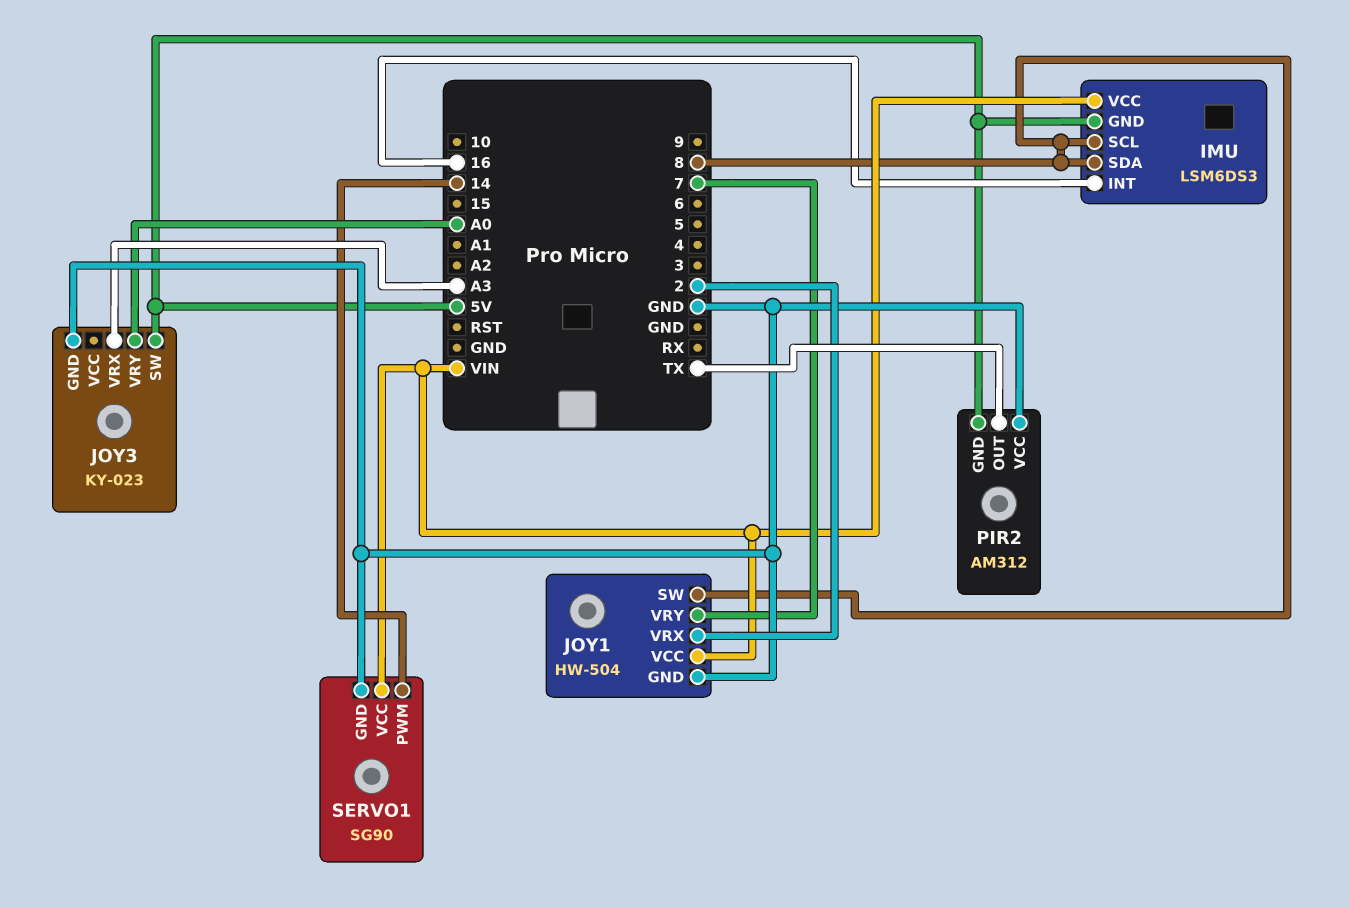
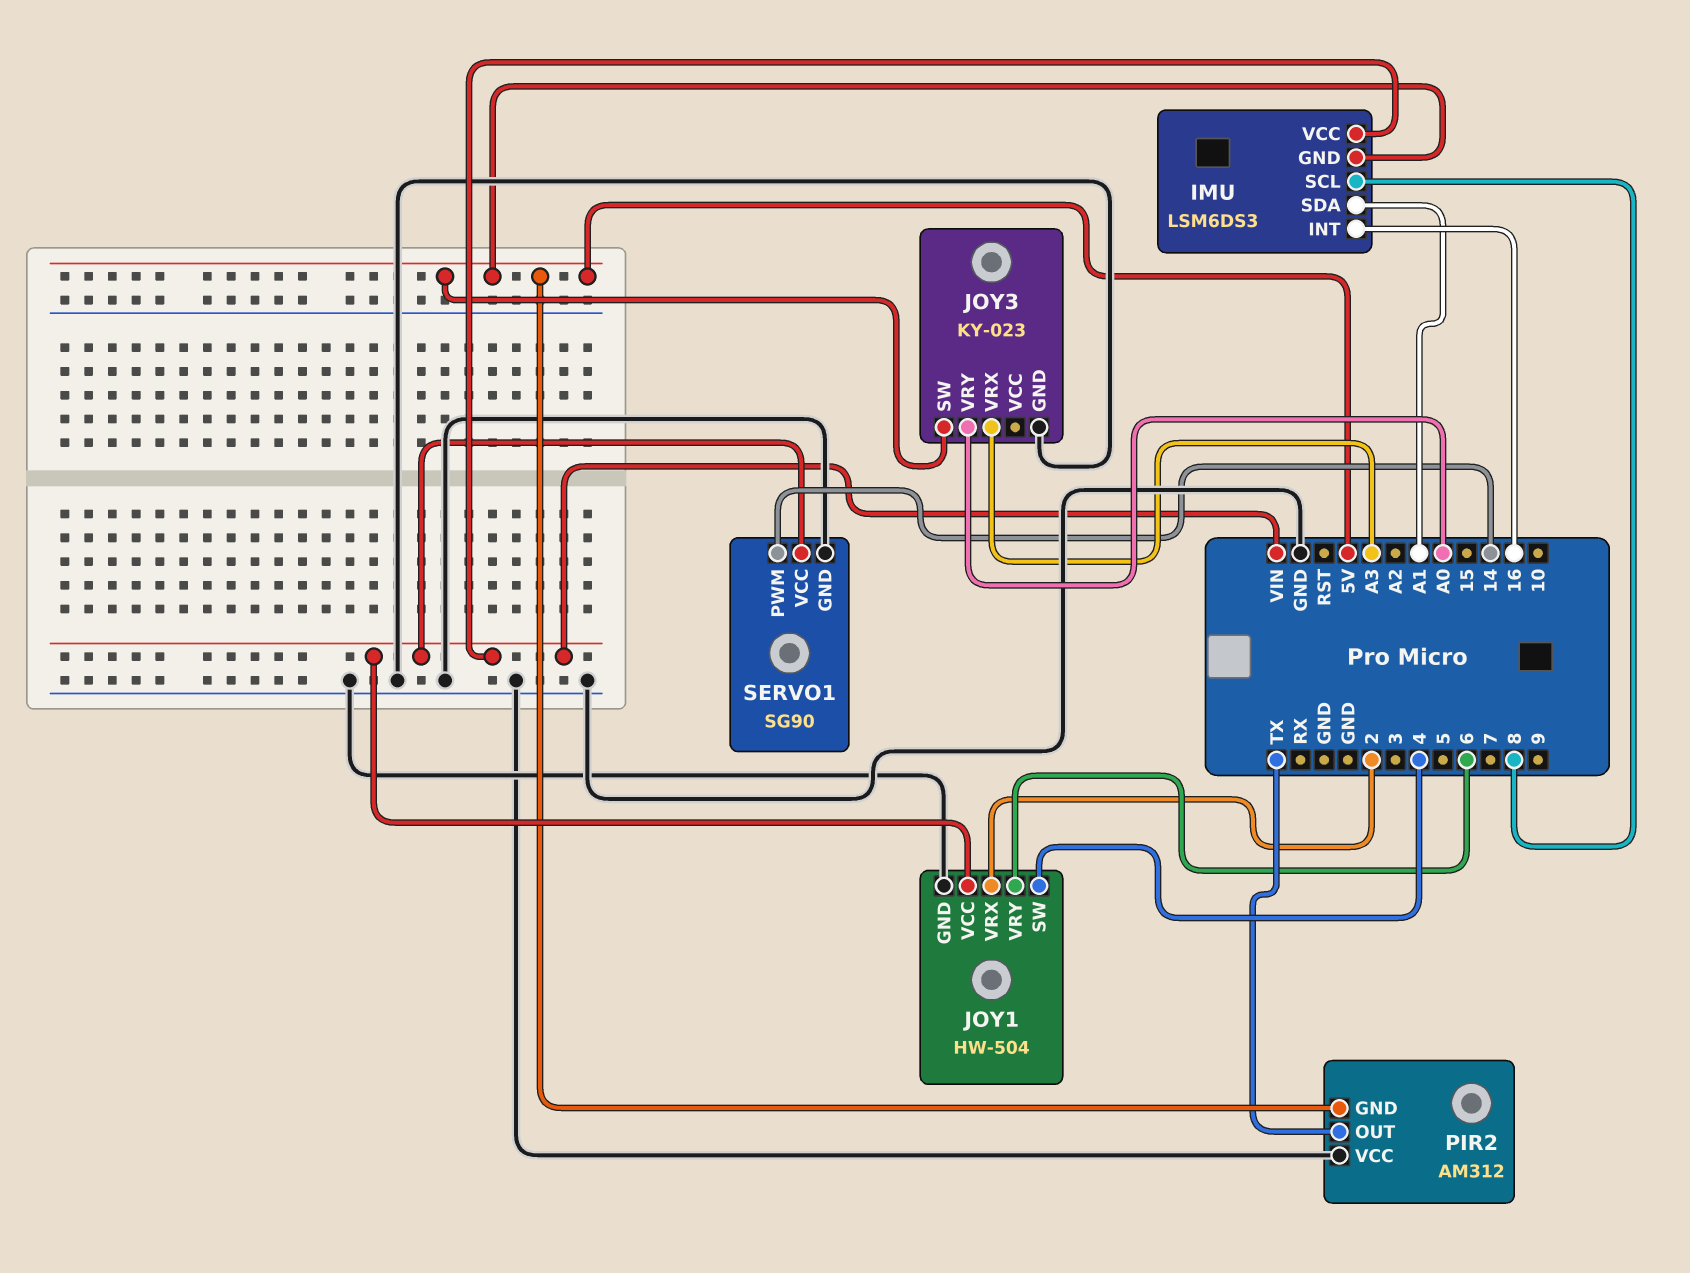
IMU pin SDA: 8 -> A1
JOY1 pin SW: 8 -> 4
JOY1 pin VRY: 7 -> 6

